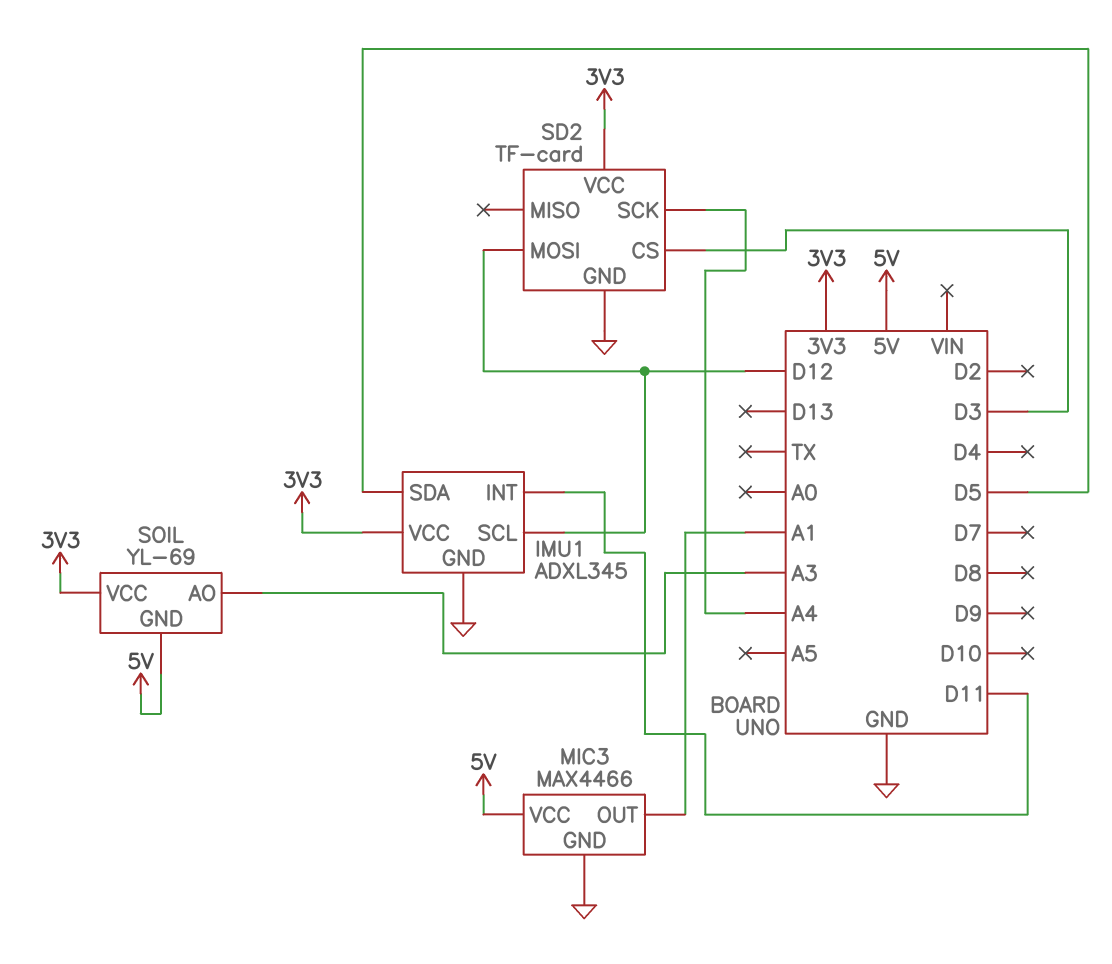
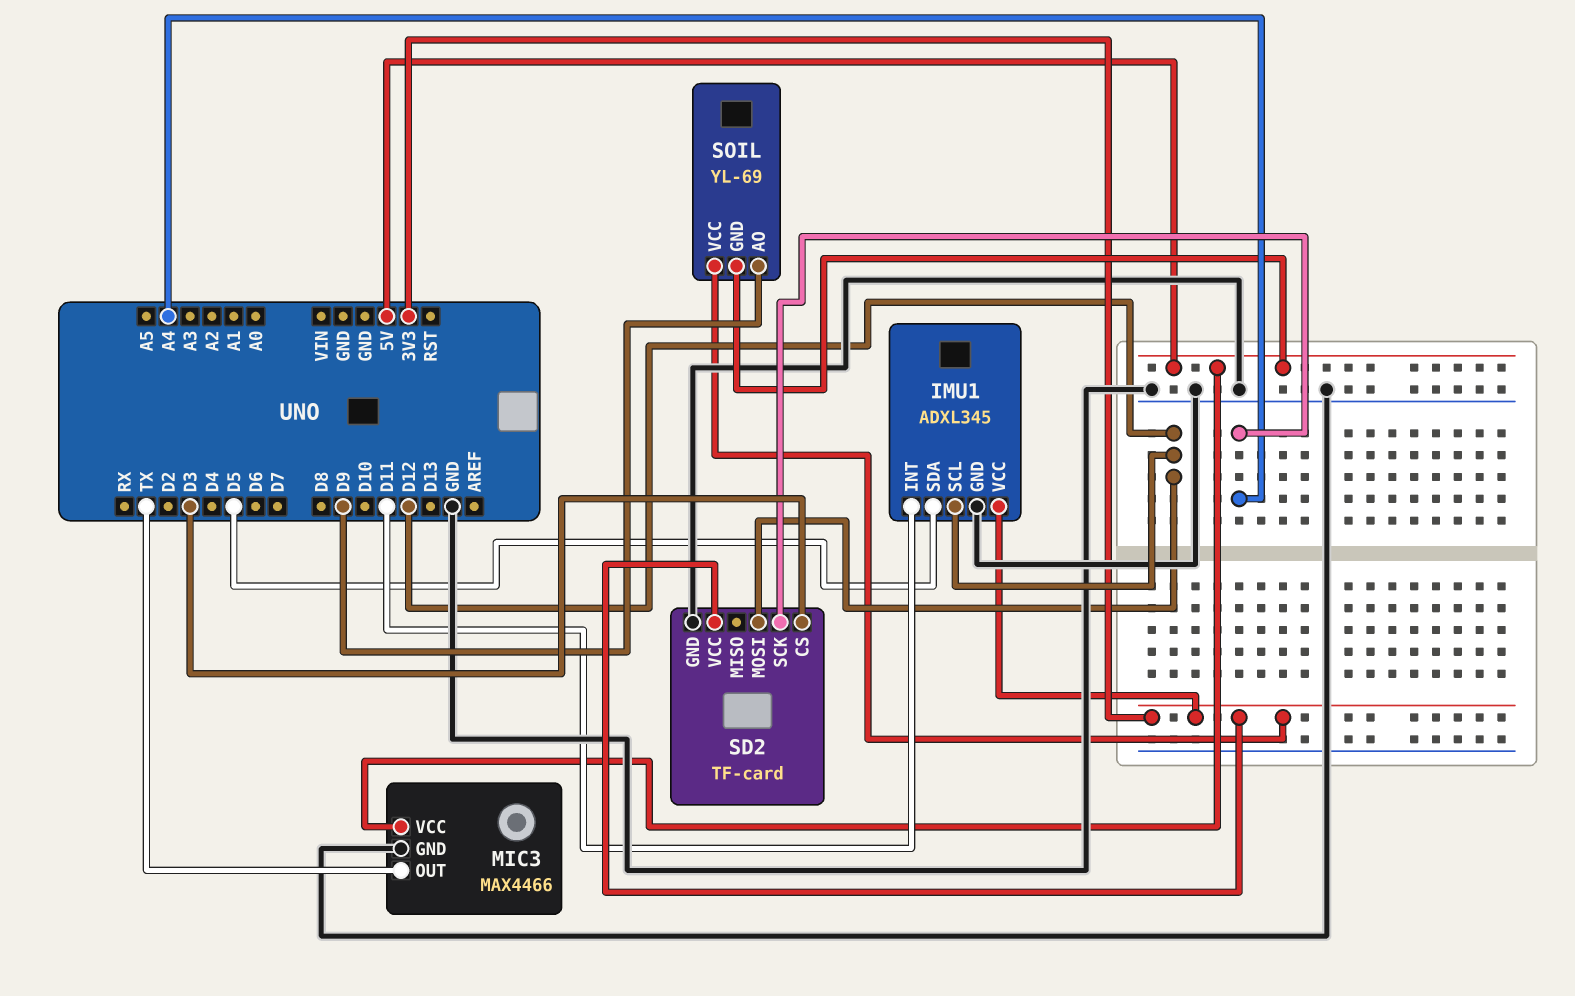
MIC3 pin OUT: A1 -> TX
SOIL pin AO: A3 -> D9

